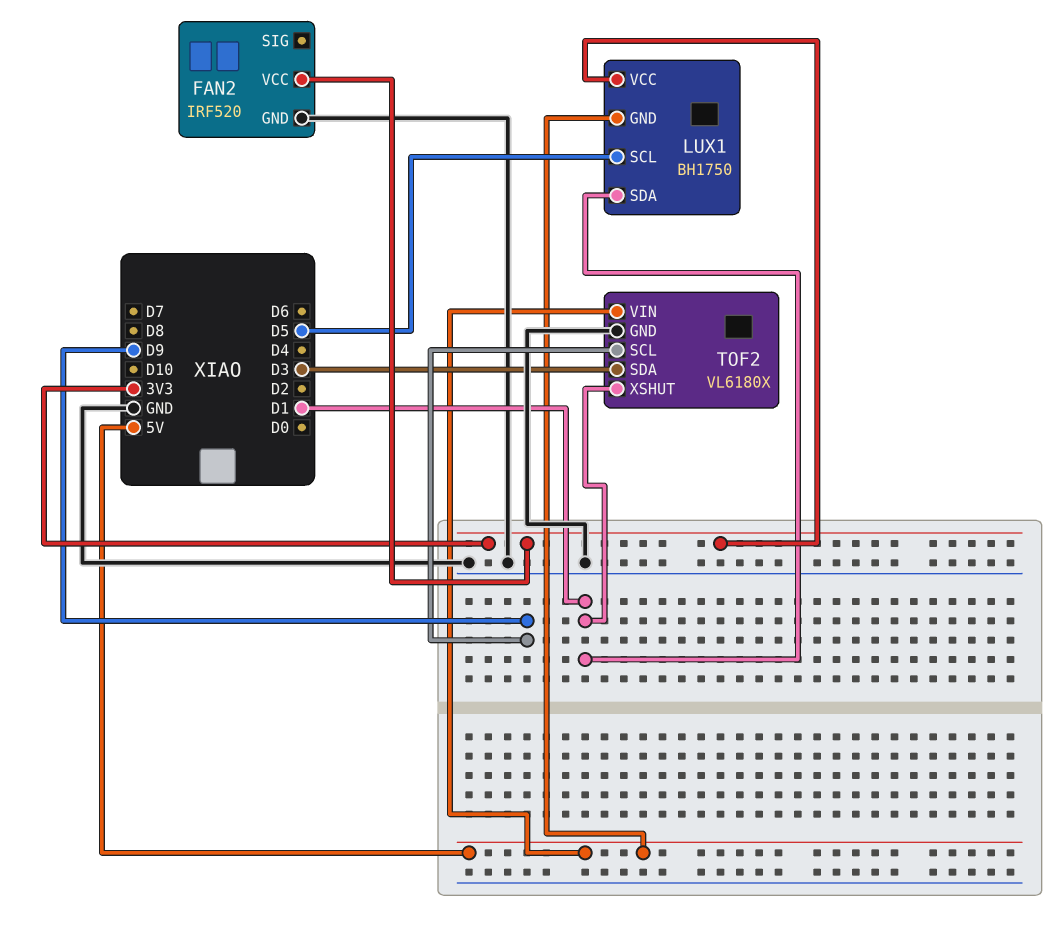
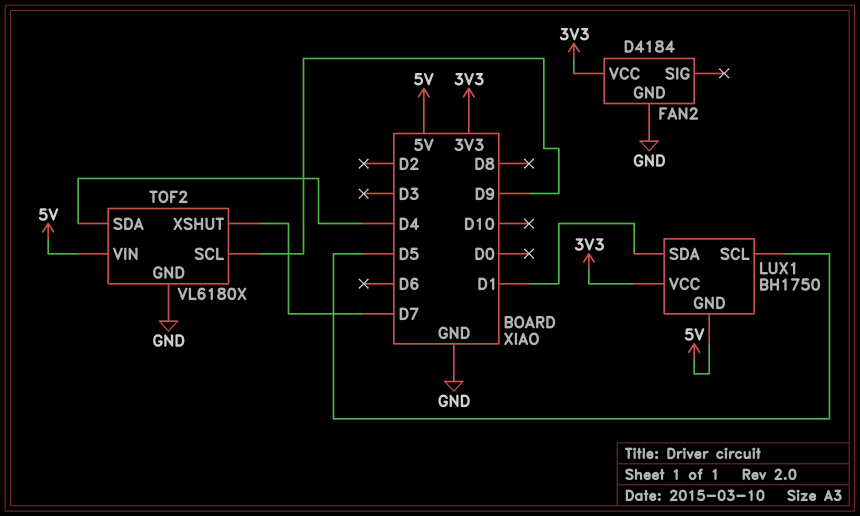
FAN2: IRF520 -> D4184
TOF2 pin SDA: D3 -> D4
TOF2 pin XSHUT: D1 -> D7

